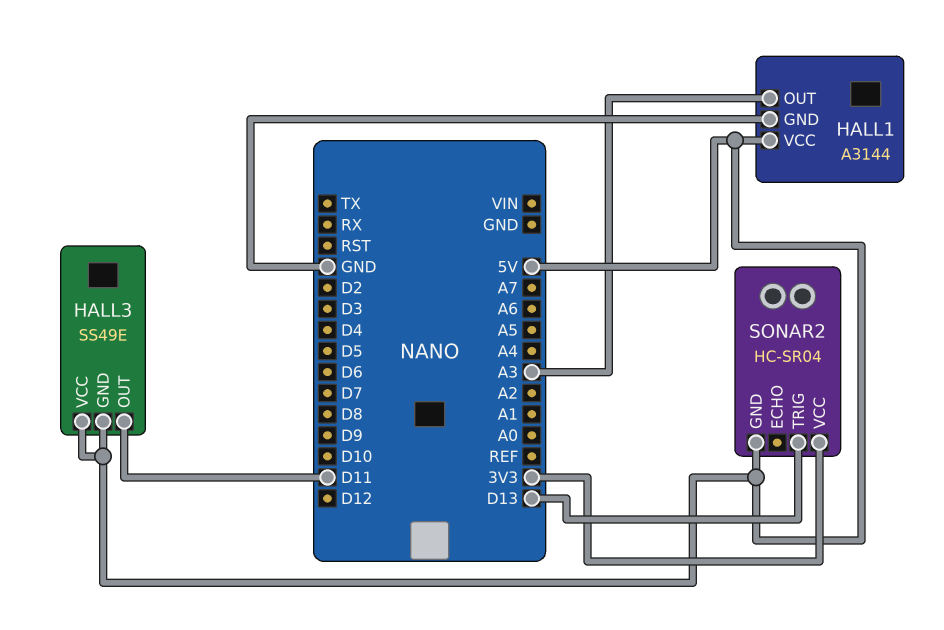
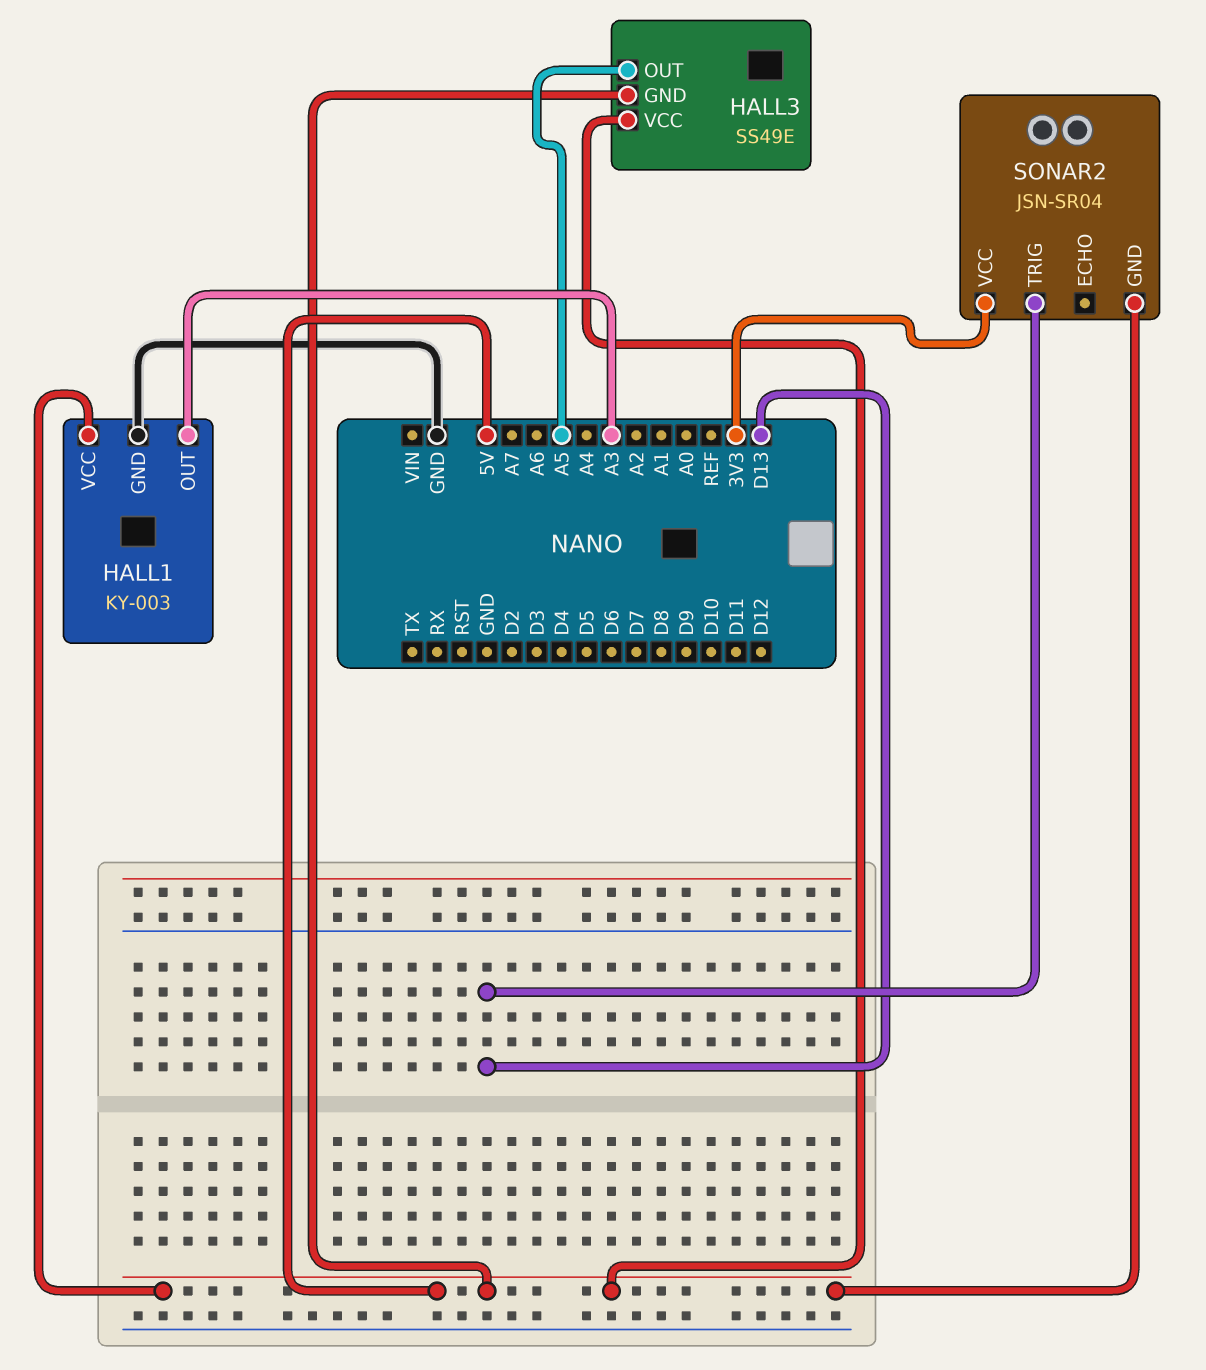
HALL1: A3144 -> KY-003
HALL3 pin OUT: D11 -> A5
SONAR2: HC-SR04 -> JSN-SR04

